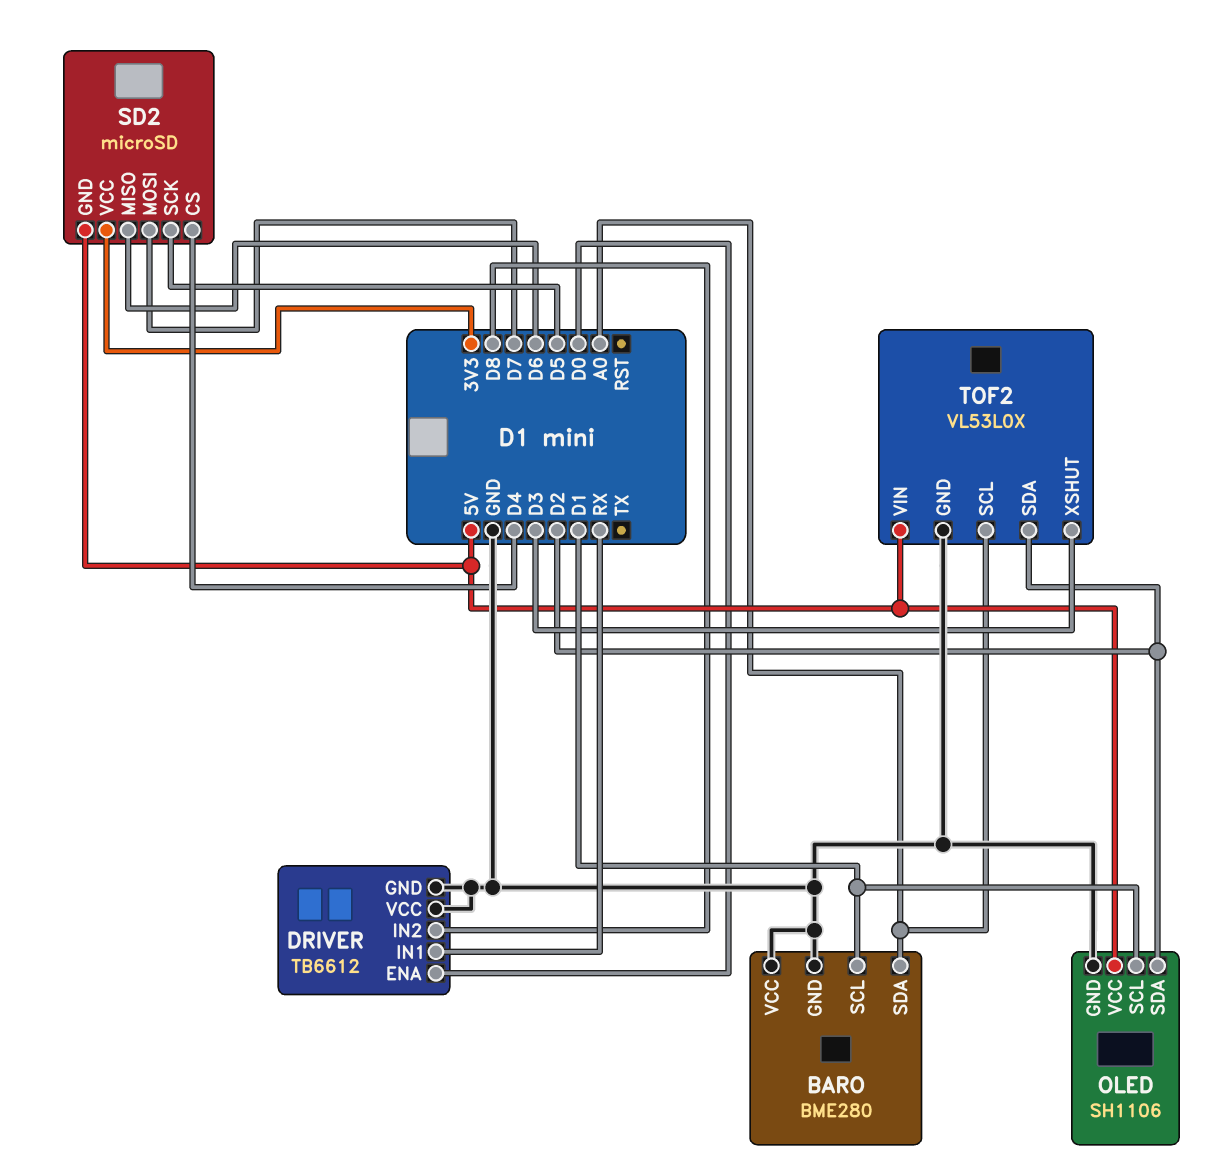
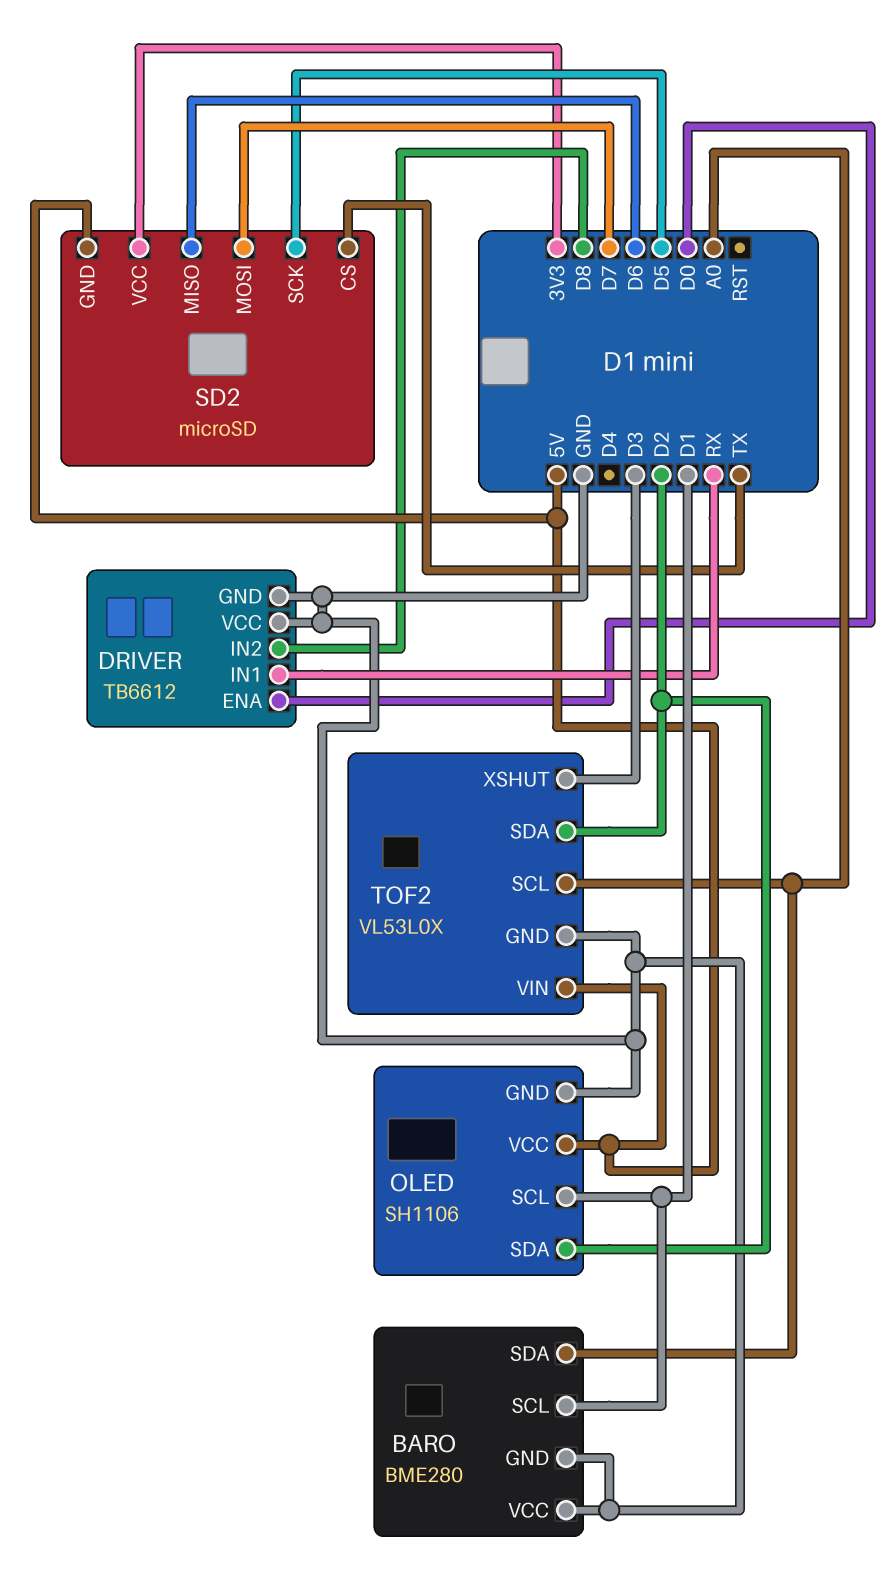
SD2 pin CS: D4 -> TX

